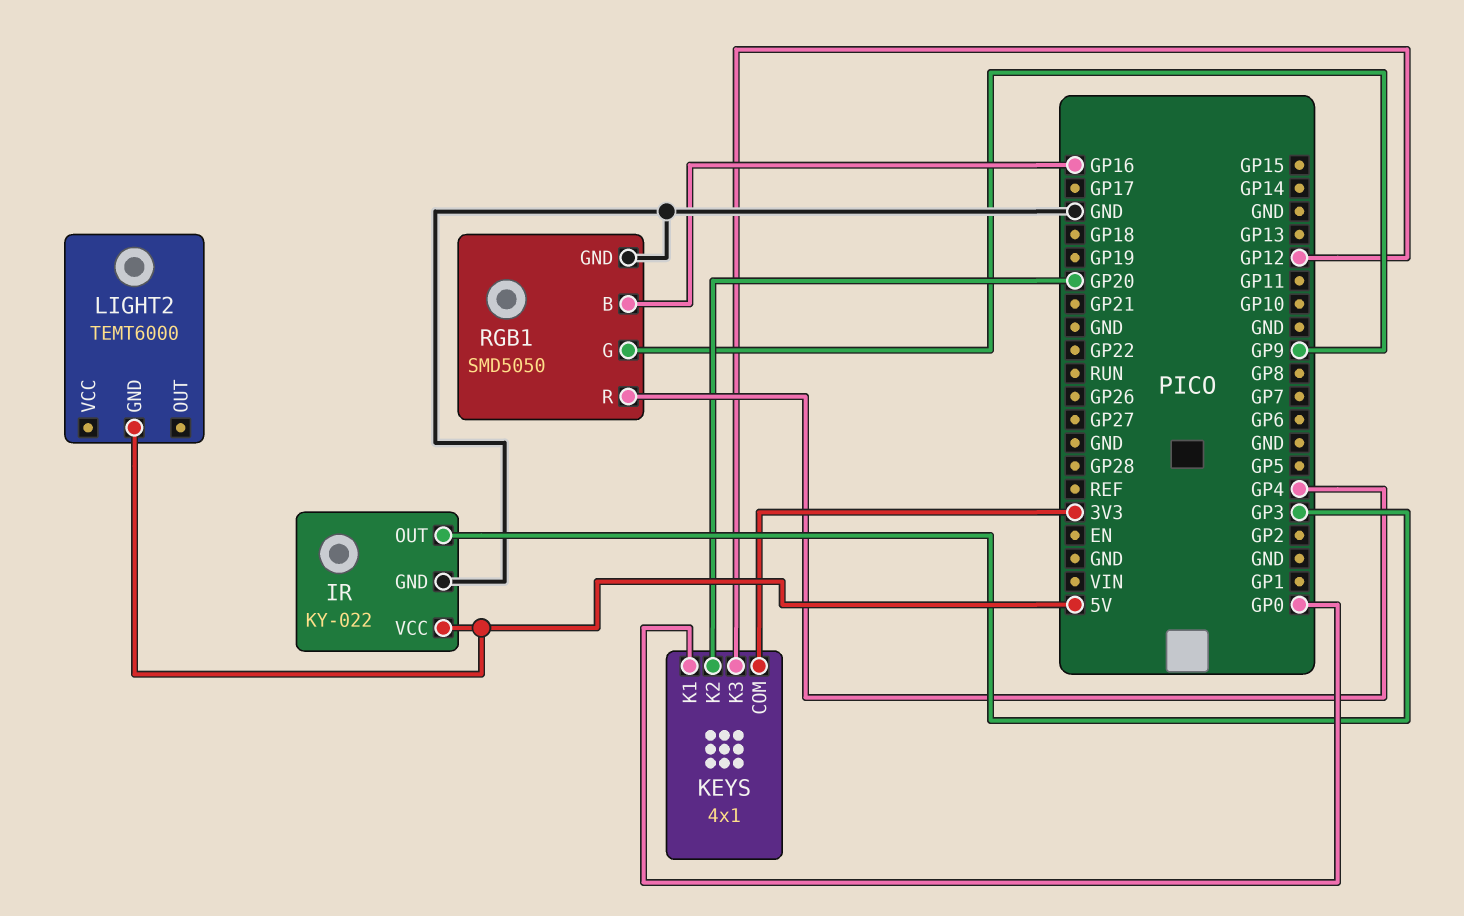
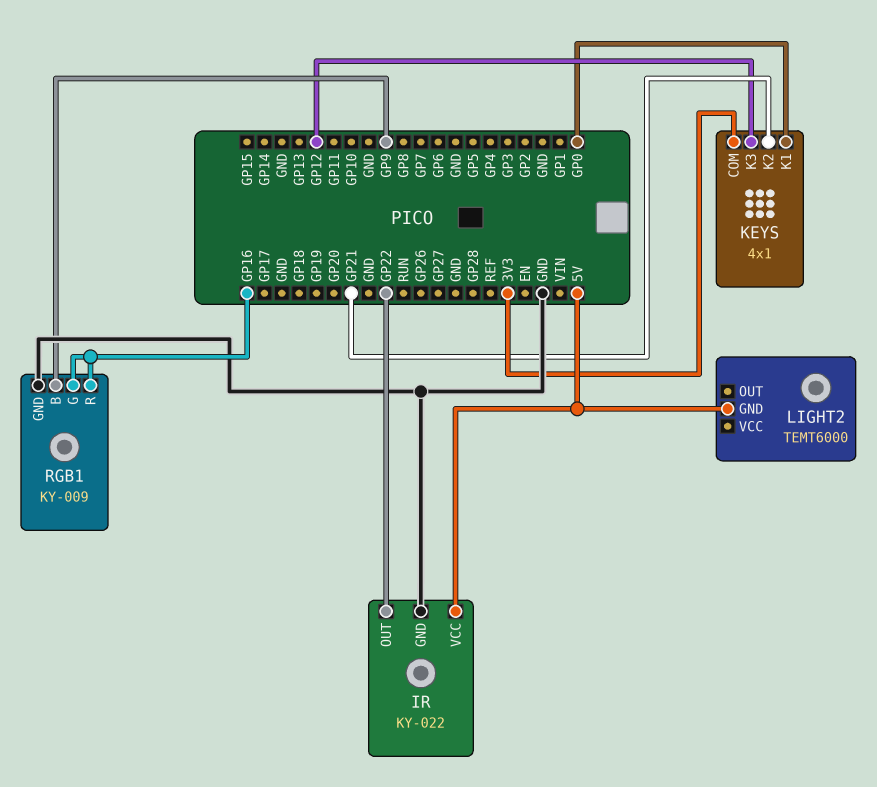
IR pin OUT: GP3 -> GP22
KEYS pin K2: GP20 -> GP21
RGB1: SMD5050 -> KY-009
RGB1 pin B: GP16 -> GP9
RGB1 pin G: GP9 -> GP16
RGB1 pin R: GP4 -> GP16

